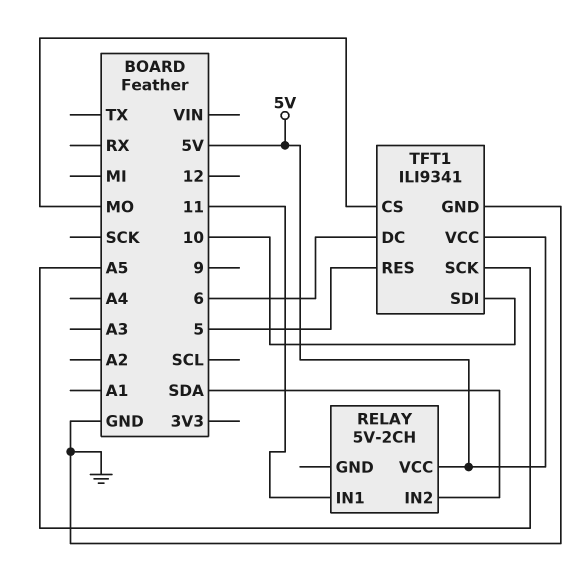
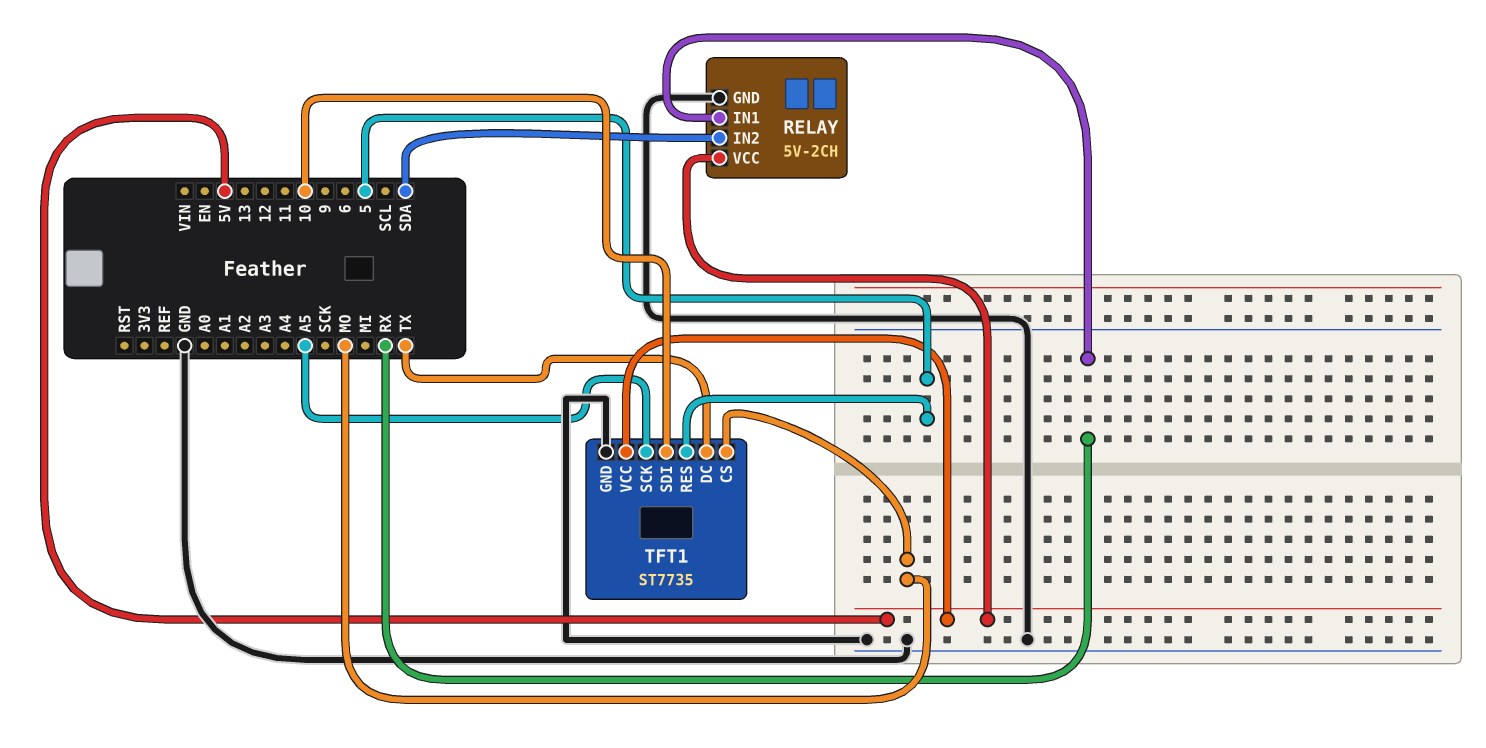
RELAY pin GND: none -> GND
RELAY pin IN1: 11 -> RX
TFT1: ILI9341 -> ST7735
TFT1 pin DC: 6 -> TX

